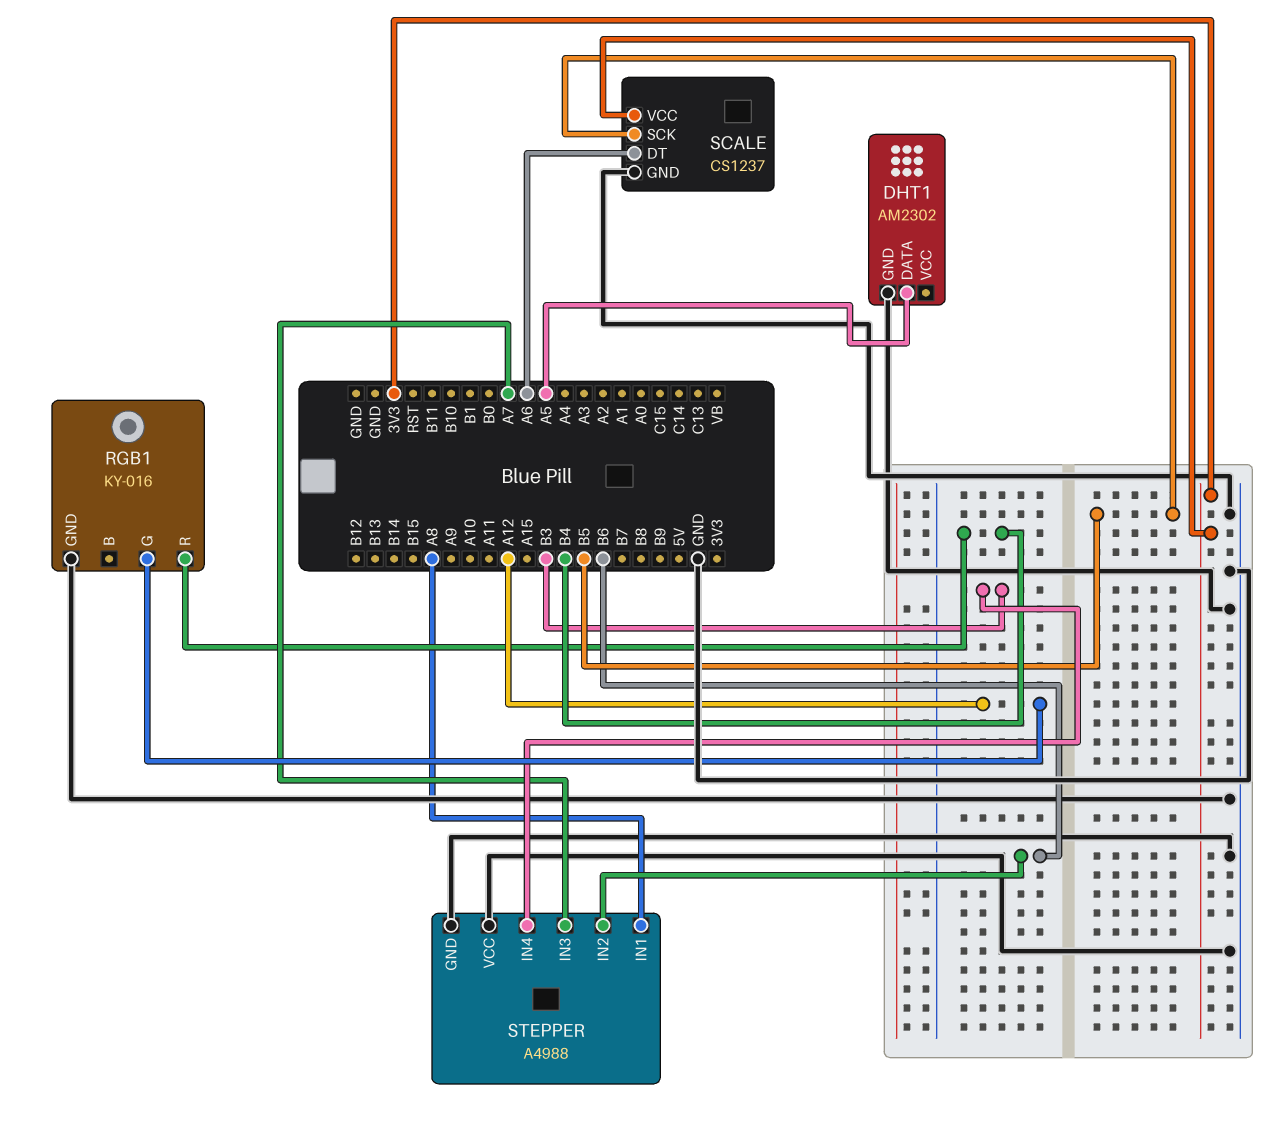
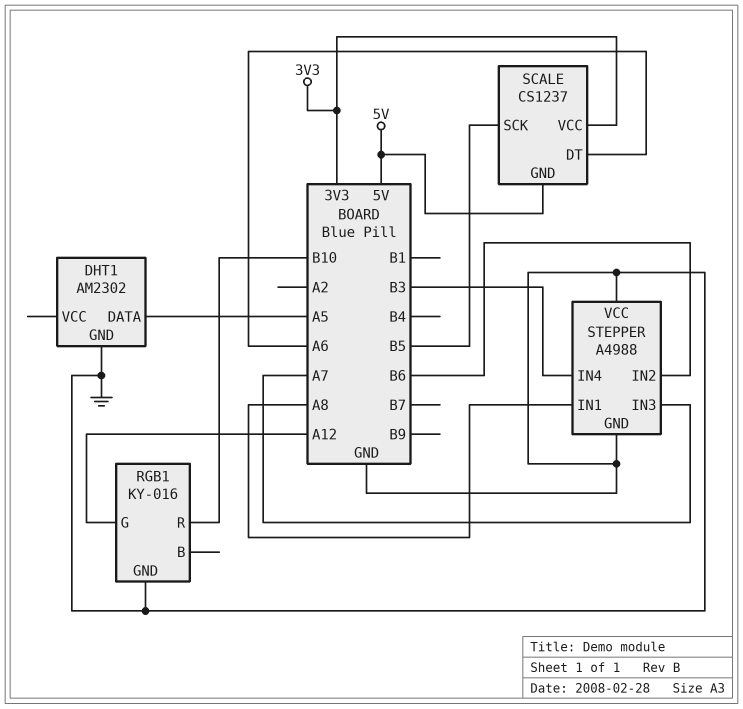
RGB1 pin R: B4 -> B10
SCALE pin GND: GND -> 5V

